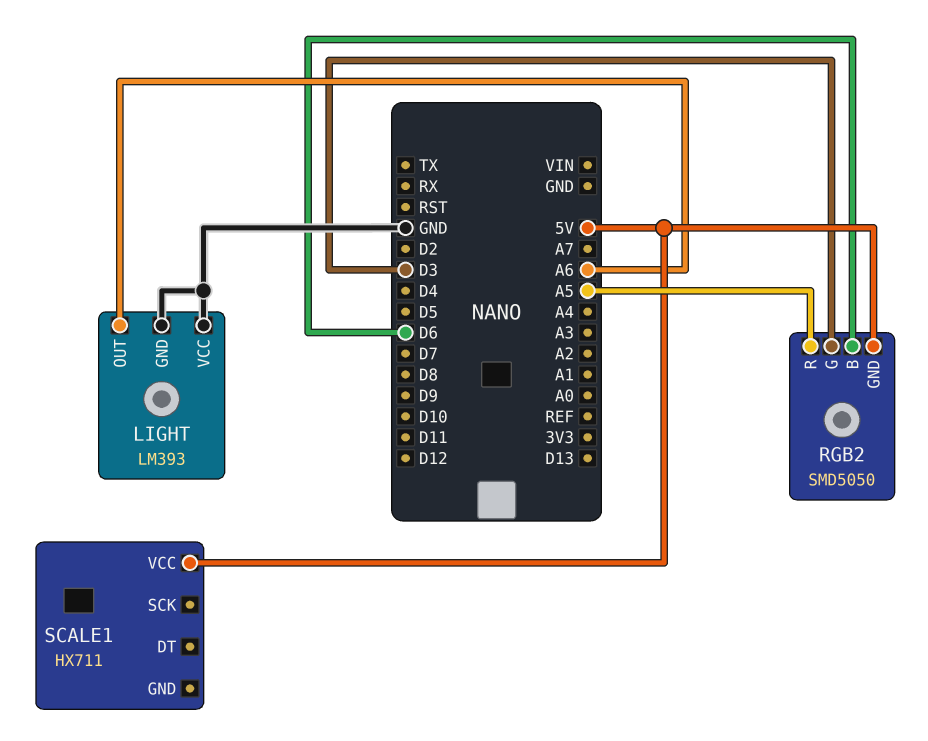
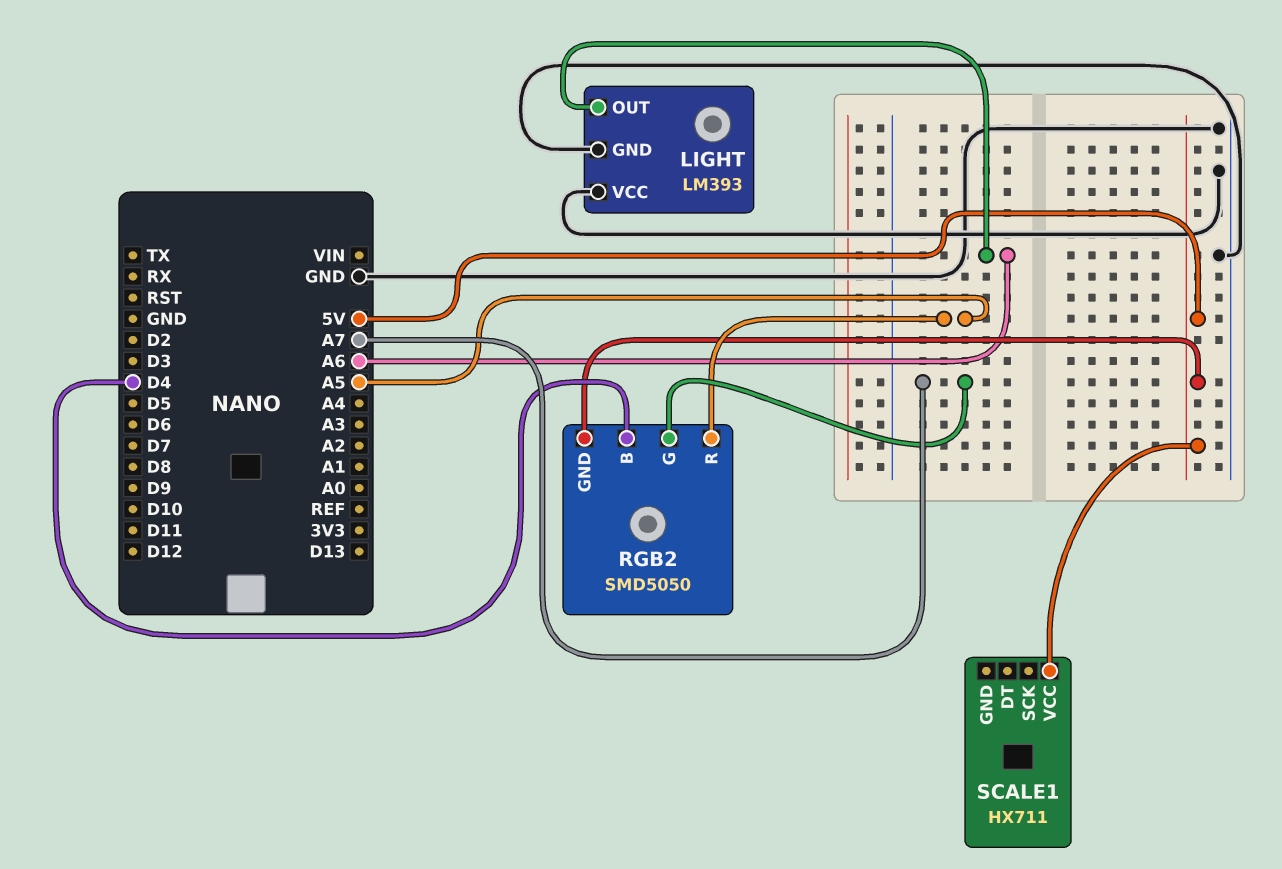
RGB2 pin B: D6 -> D4
RGB2 pin G: D3 -> A7

